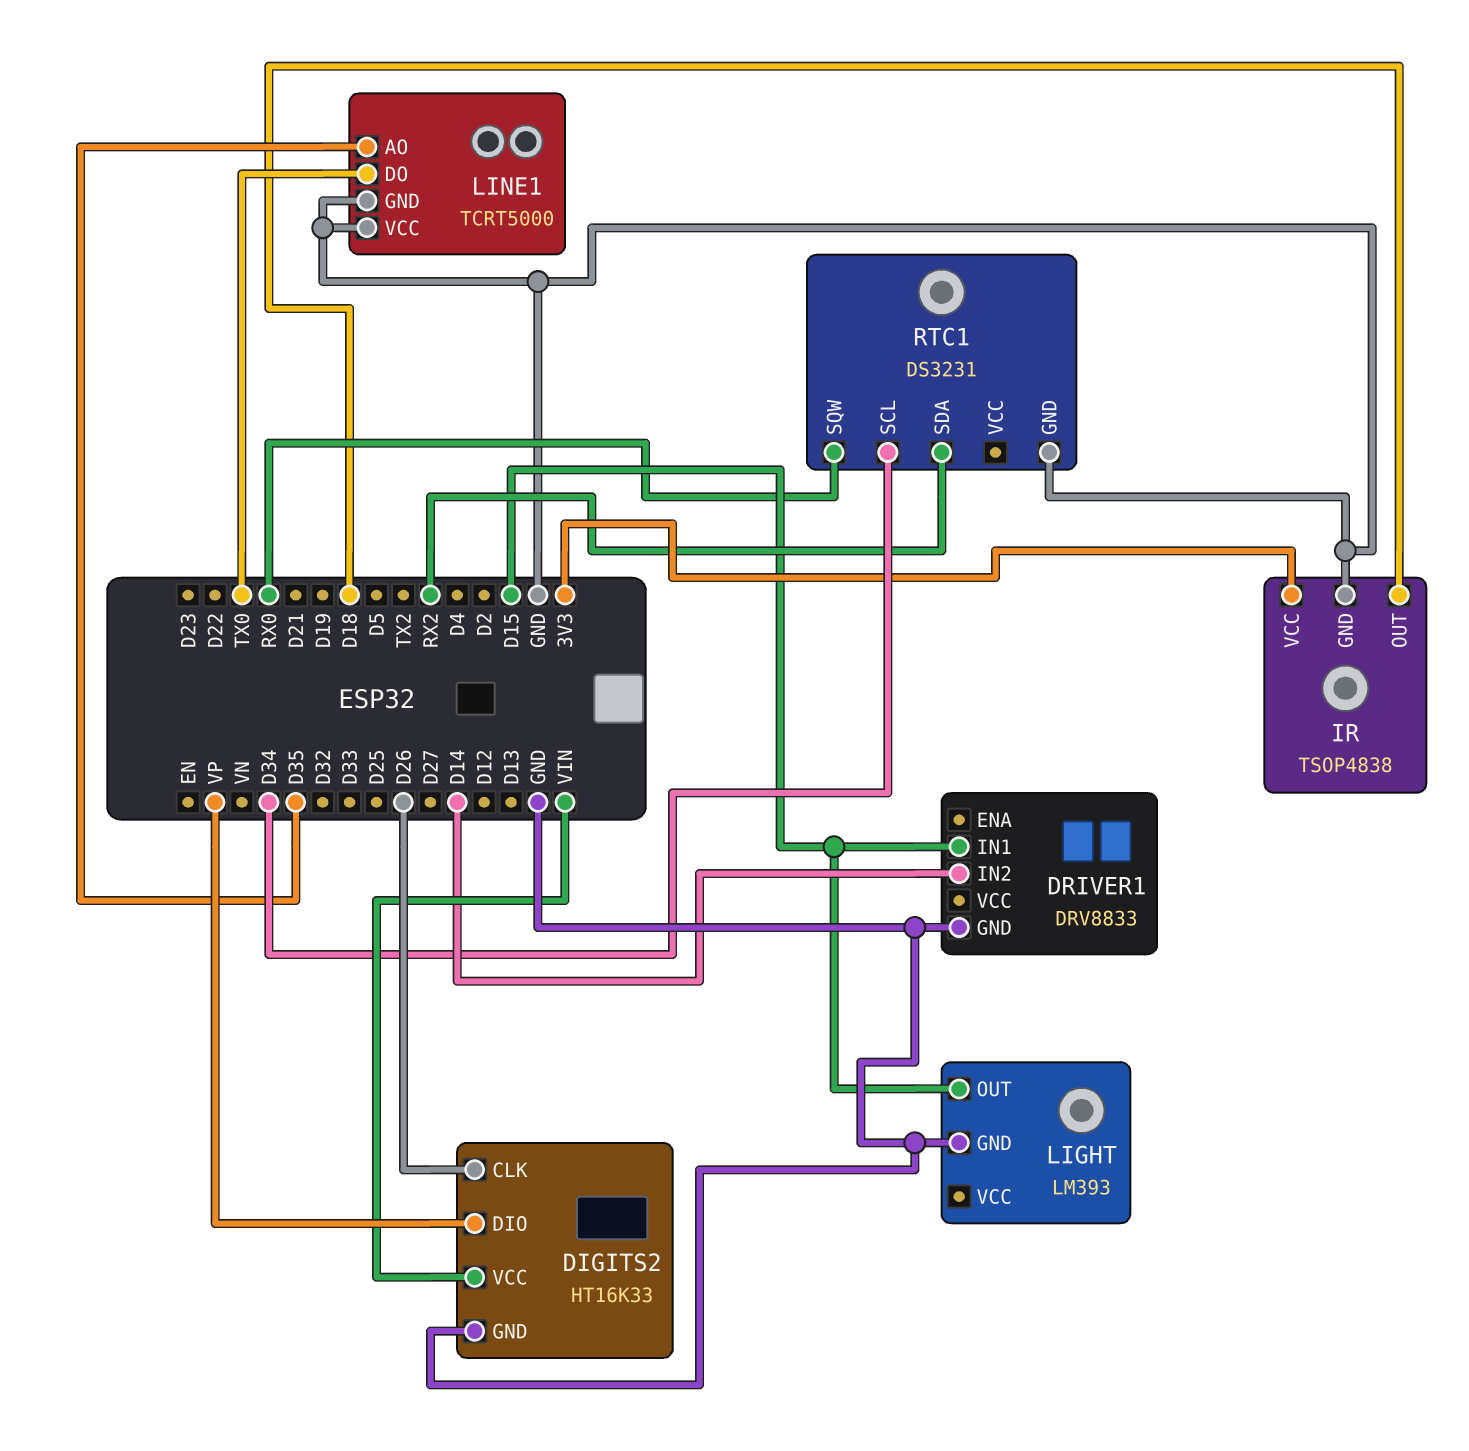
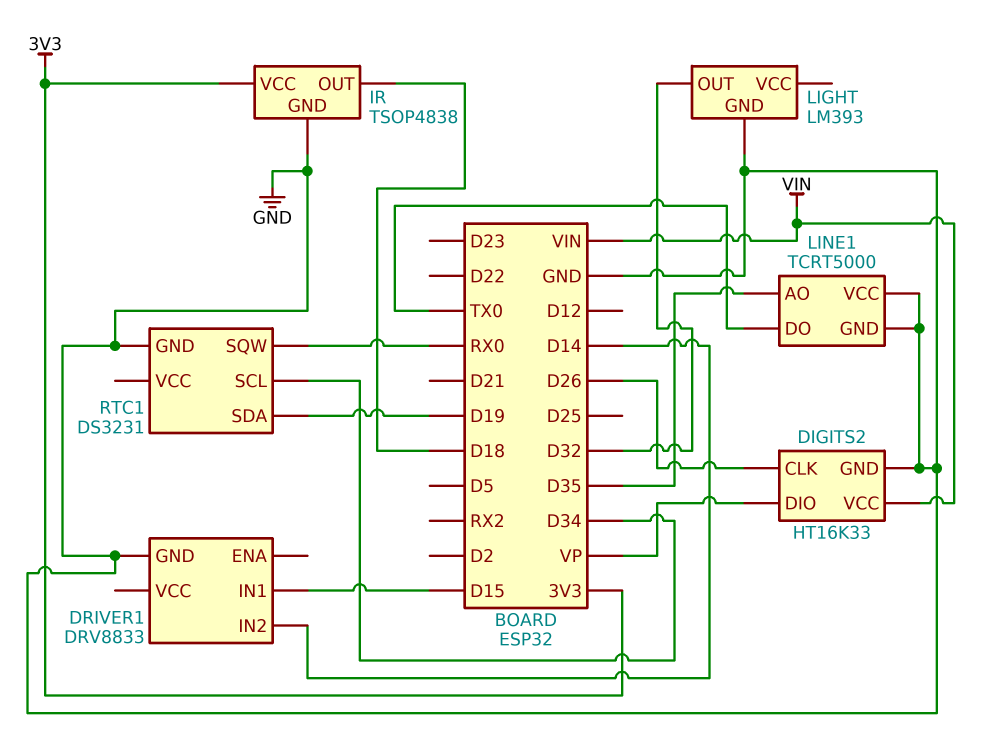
LIGHT pin OUT: D15 -> D32
RTC1 pin SDA: RX2 -> D19

